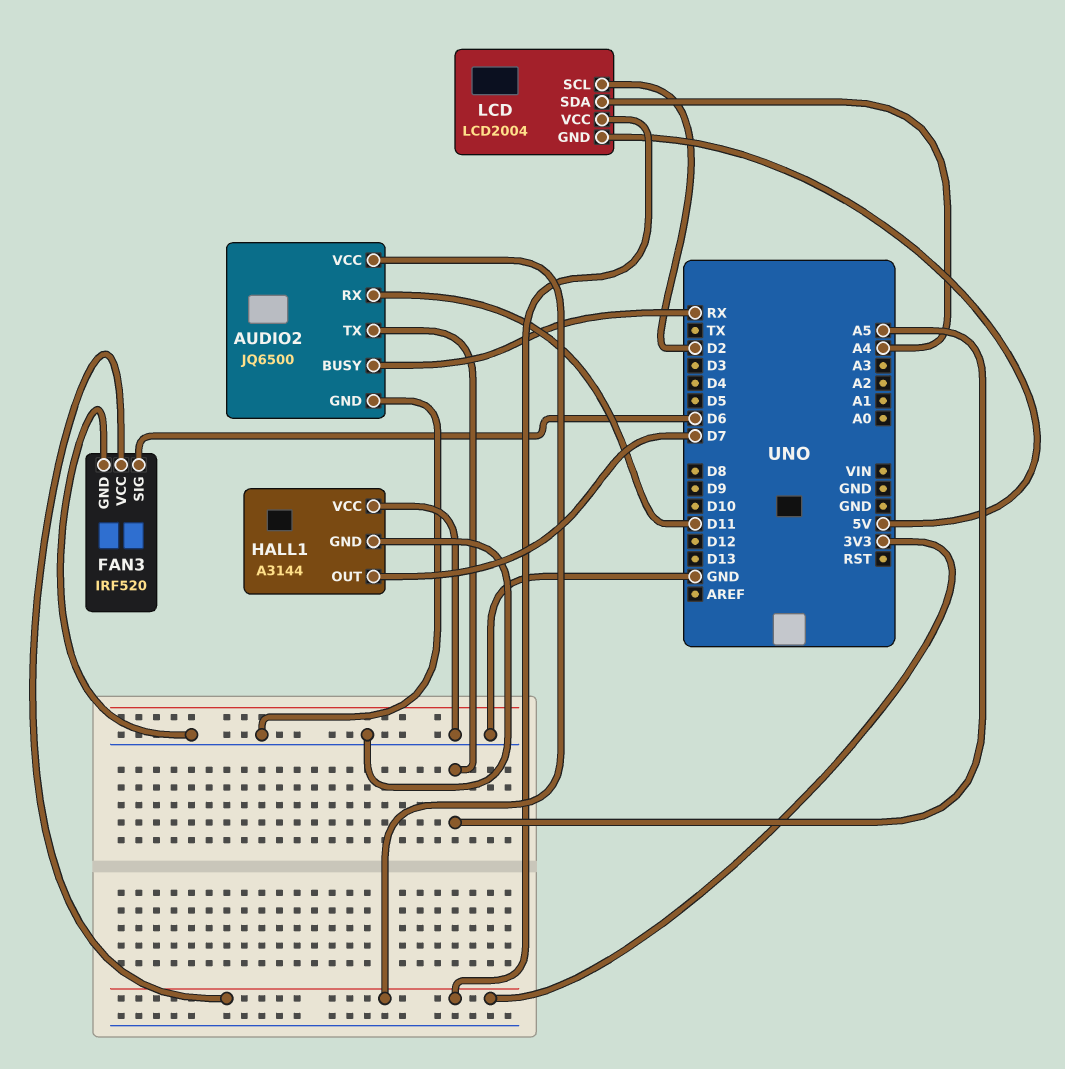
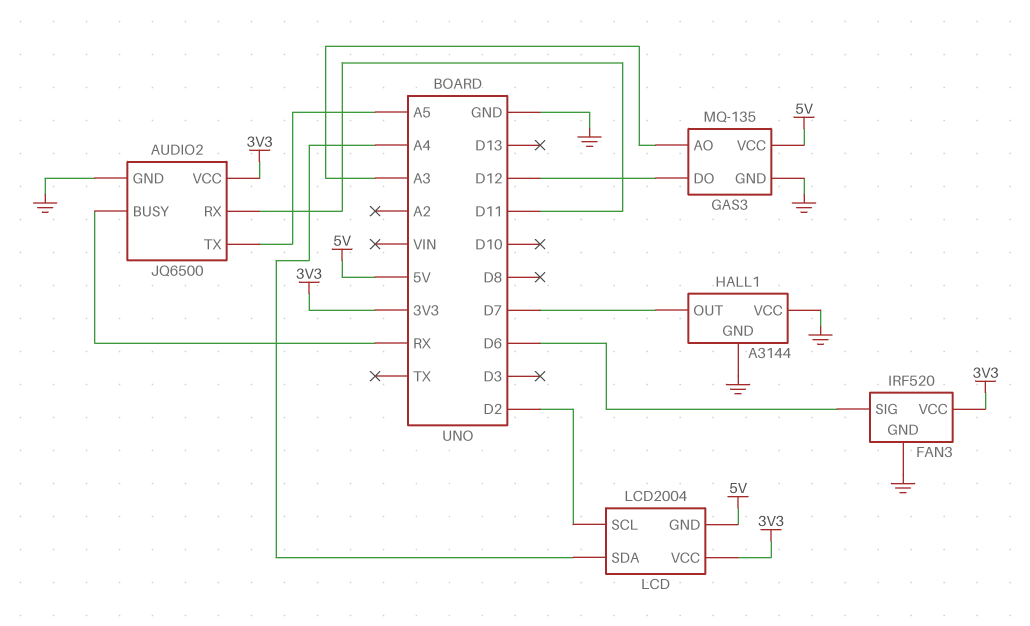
GAS3: none -> MQ-135
GAS3 pin AO: none -> A3
GAS3 pin DO: none -> D12
GAS3 pin GND: none -> GND
GAS3 pin VCC: none -> 5V

